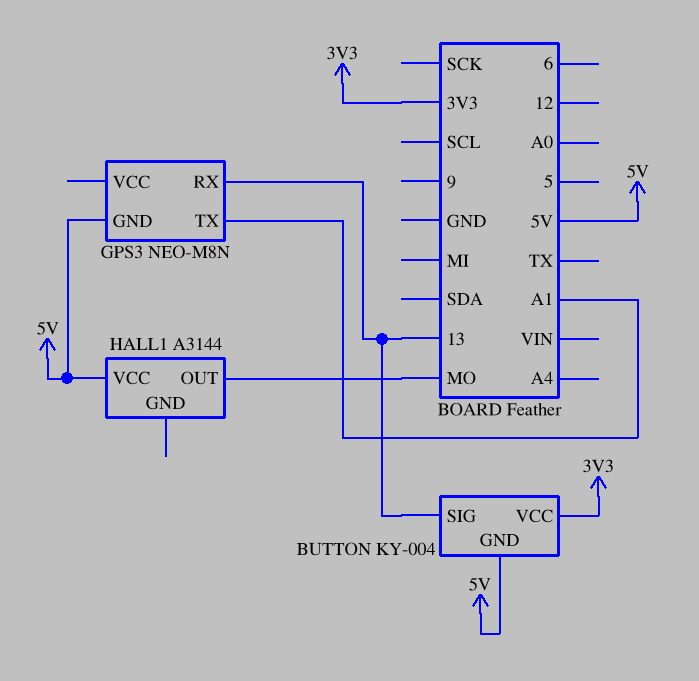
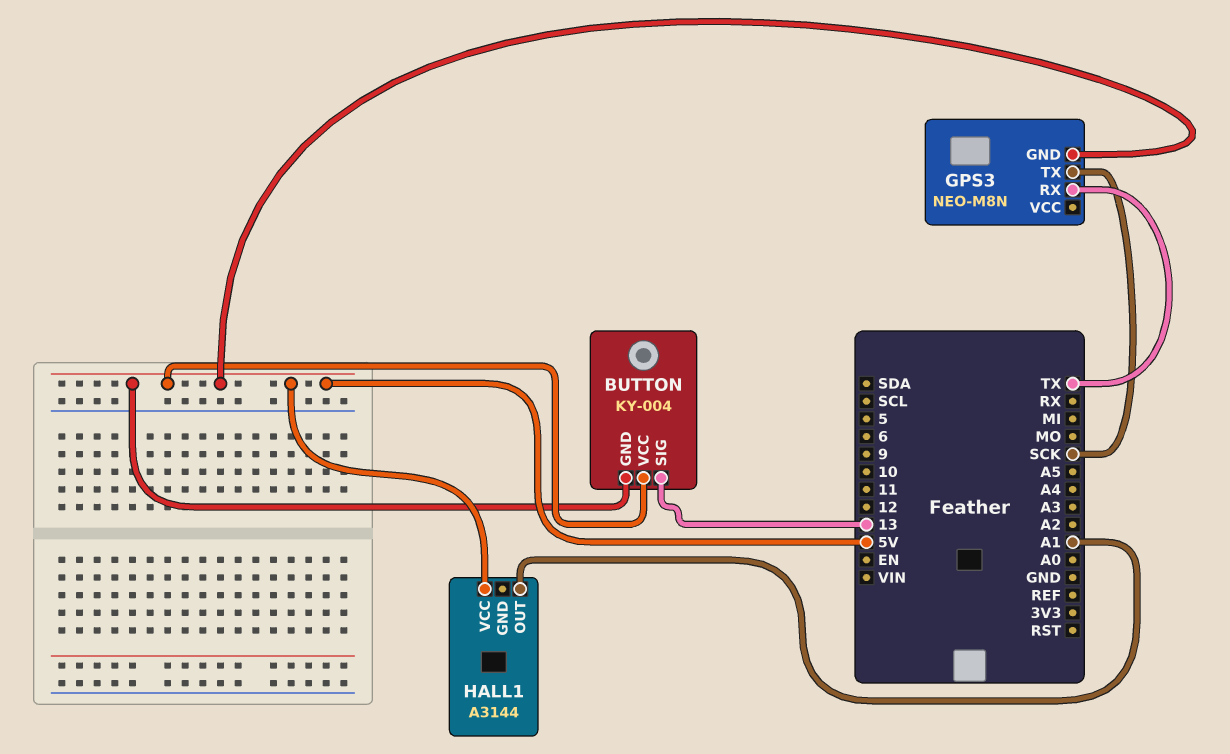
BUTTON pin VCC: 3V3 -> 5V
GPS3 pin RX: 13 -> TX
GPS3 pin TX: A1 -> SCK
HALL1 pin OUT: MO -> A1

